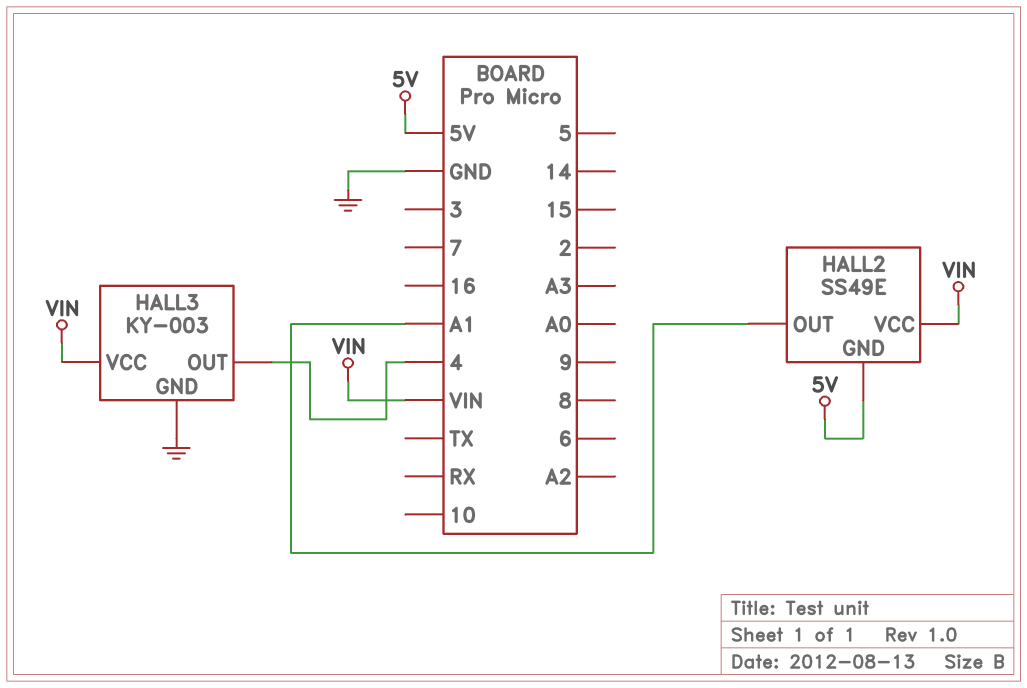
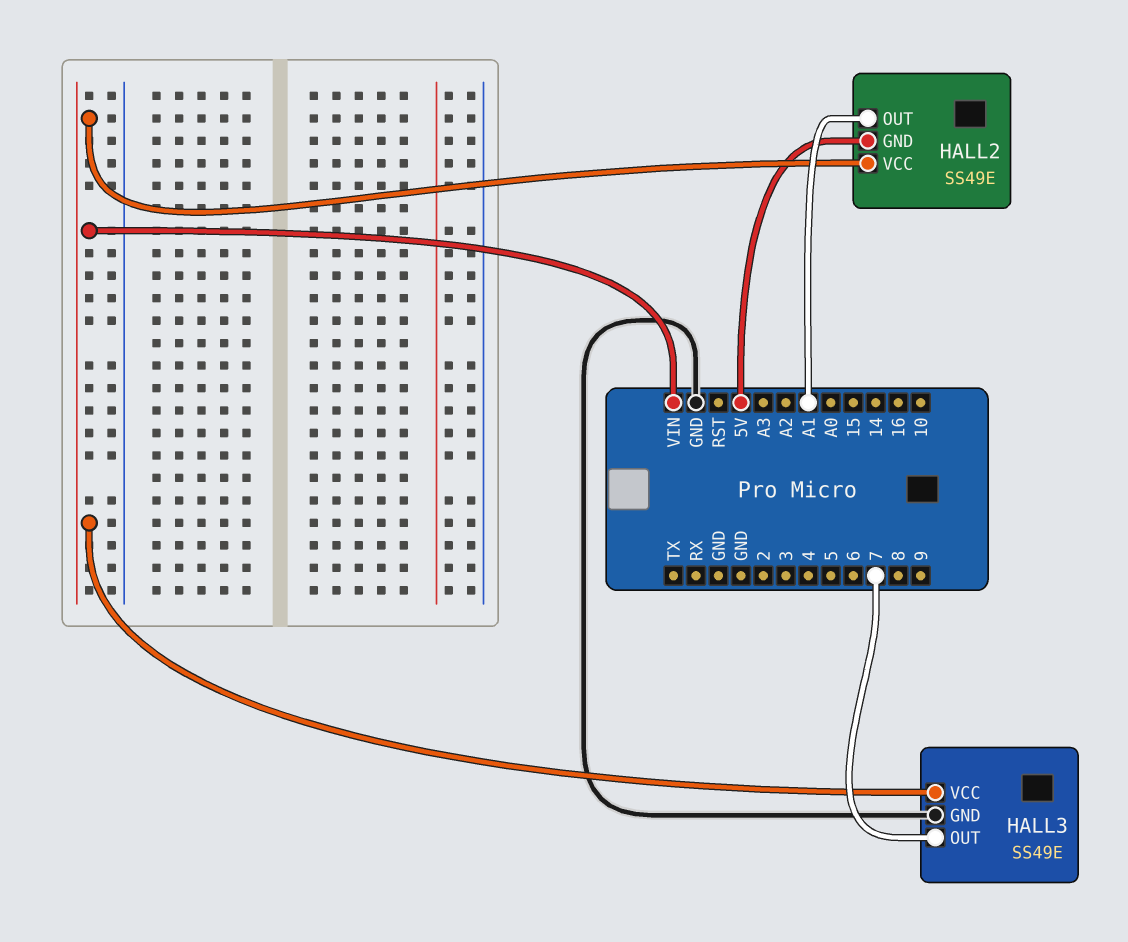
HALL3: KY-003 -> SS49E
HALL3 pin OUT: 4 -> 7

